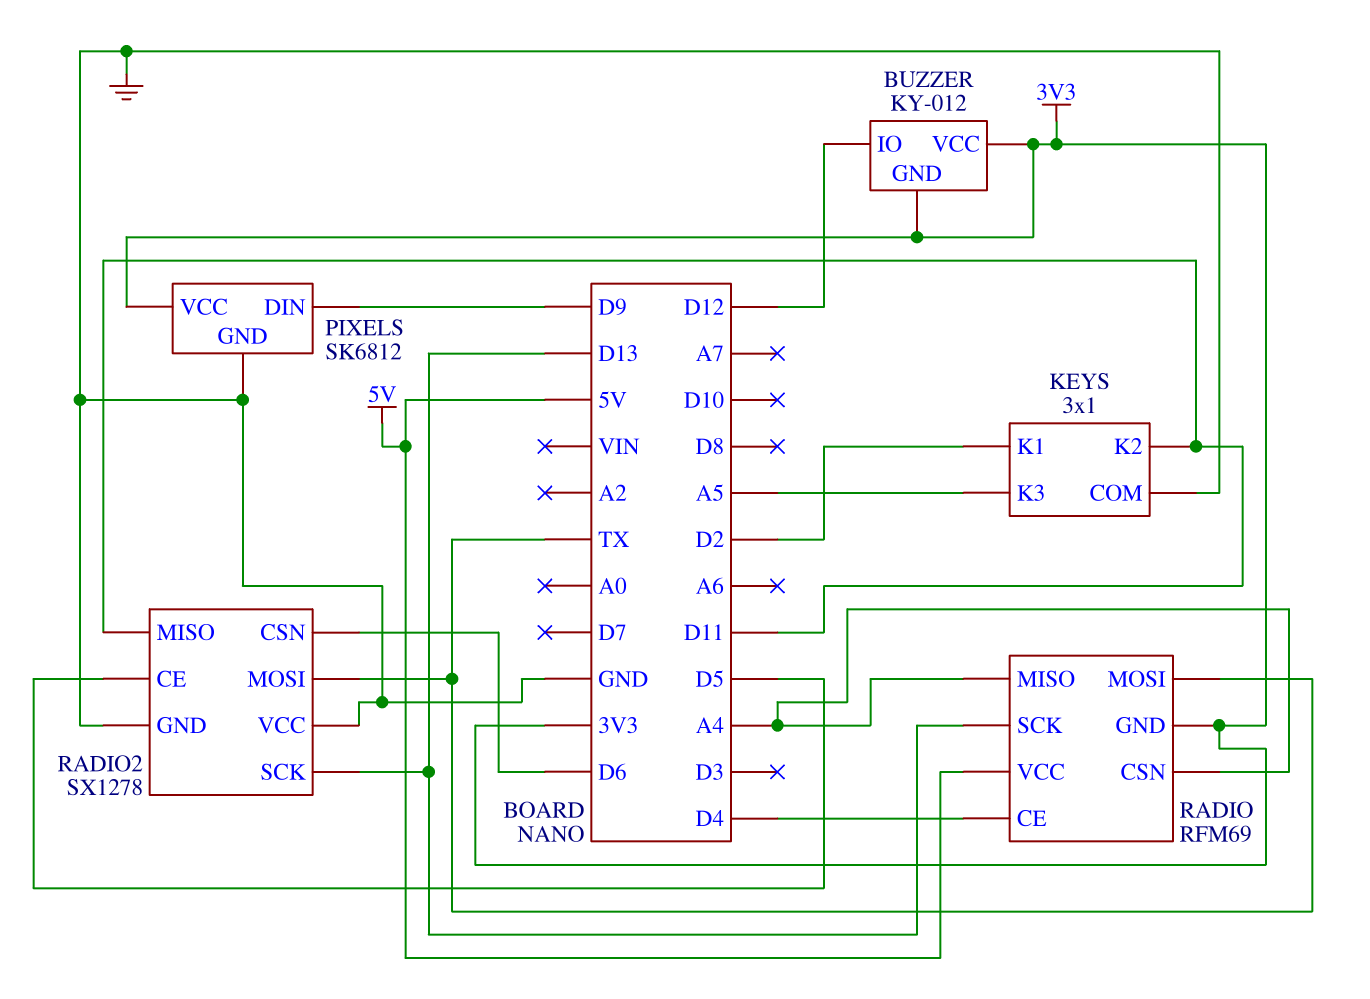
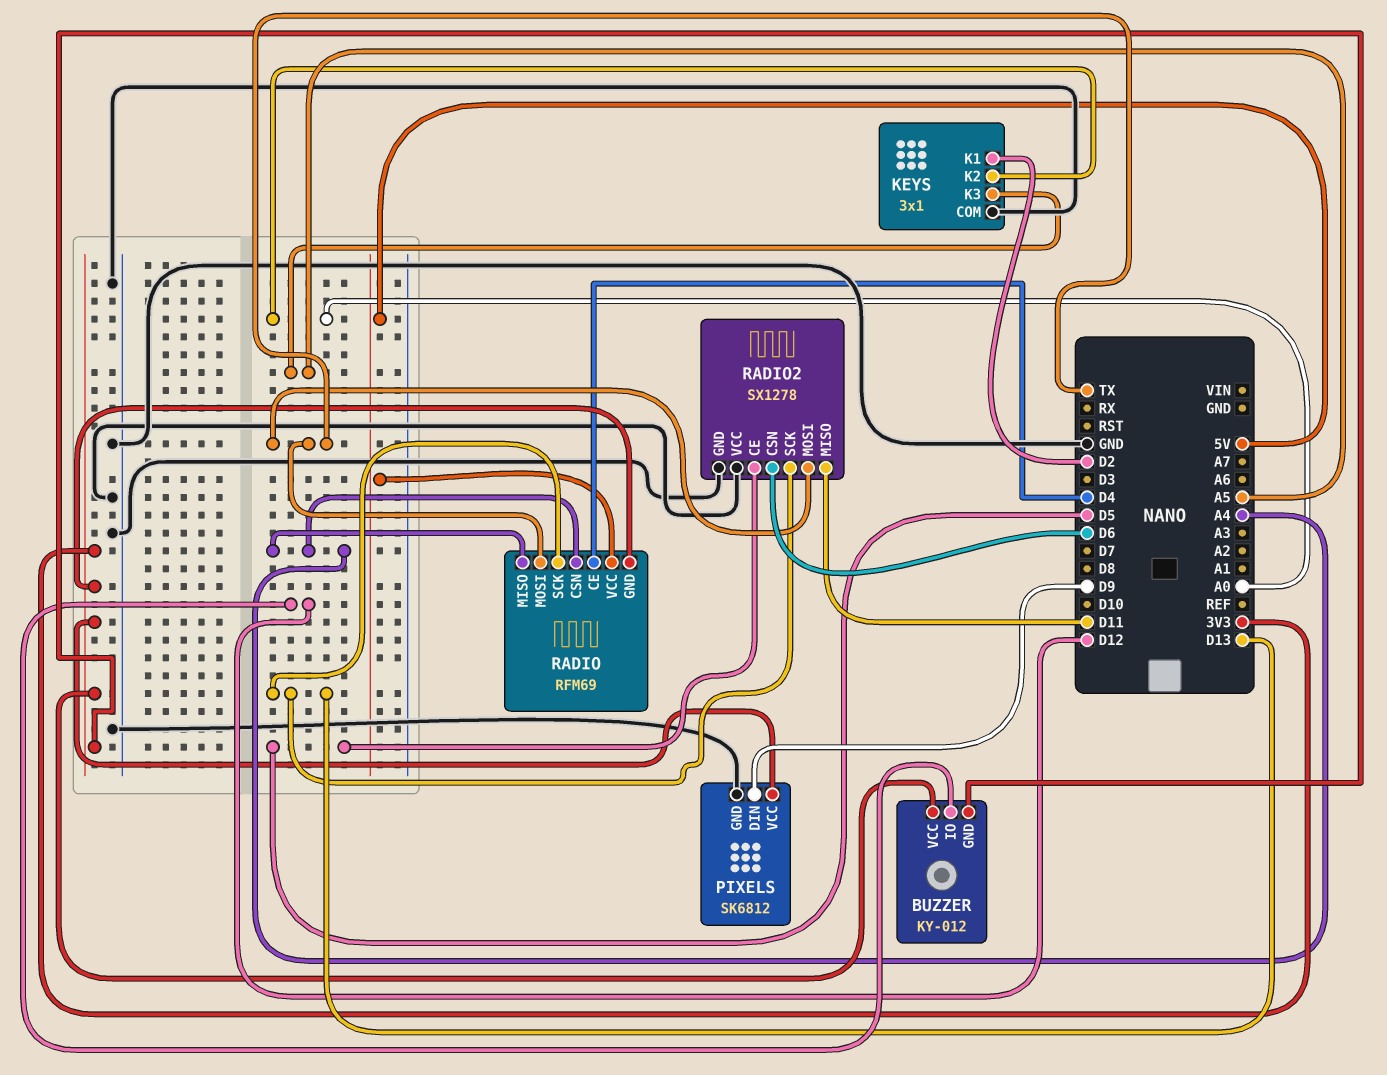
KEYS pin K2: D11 -> A0

